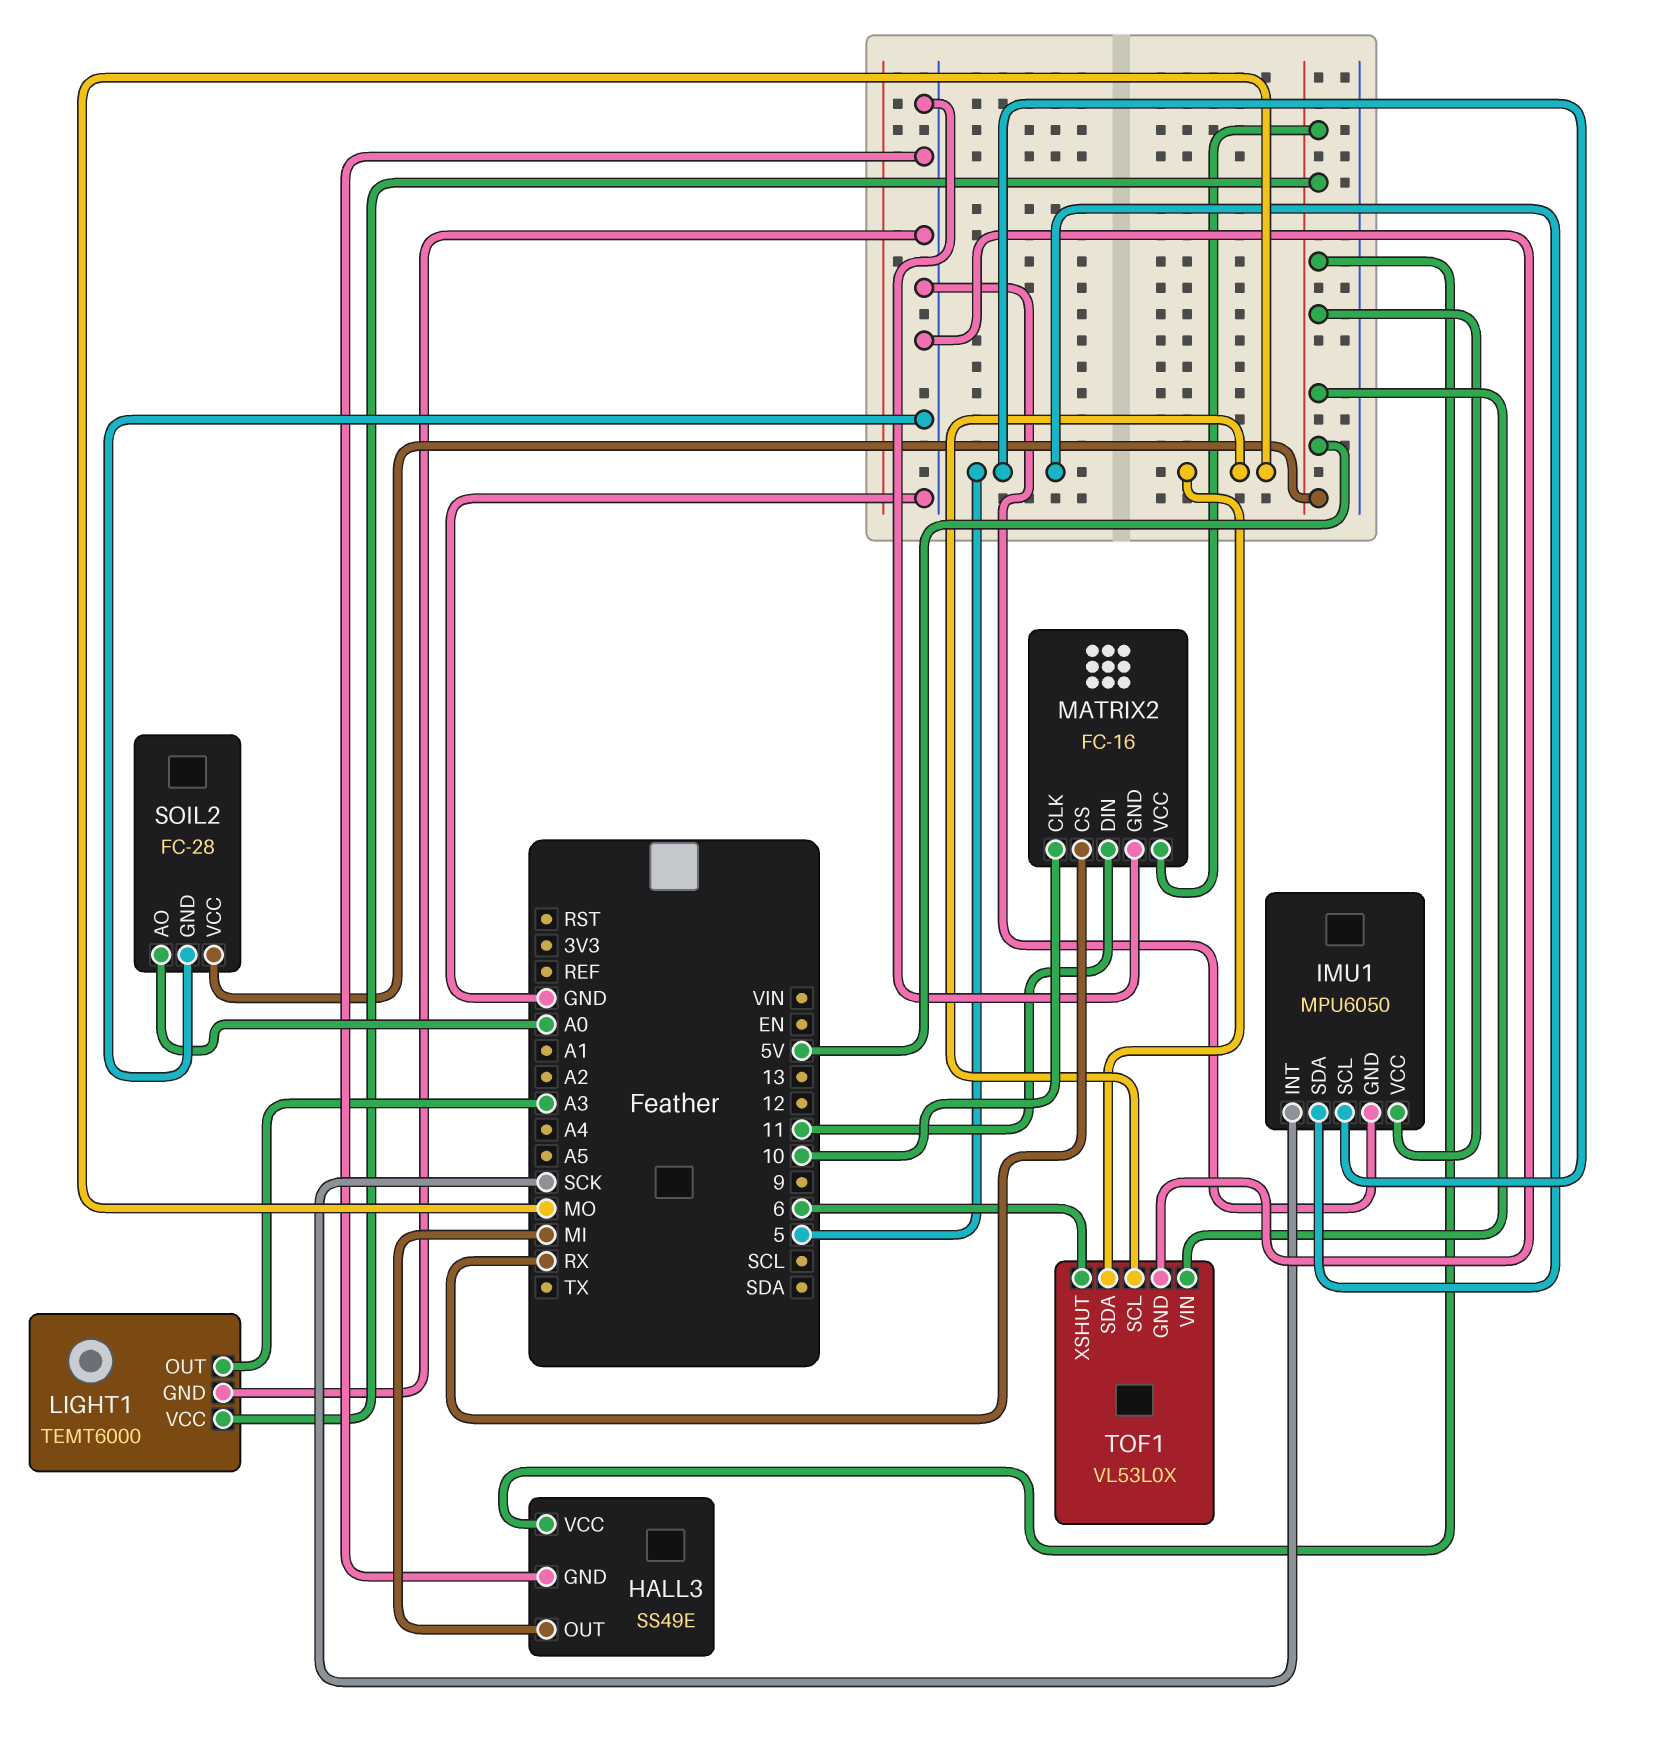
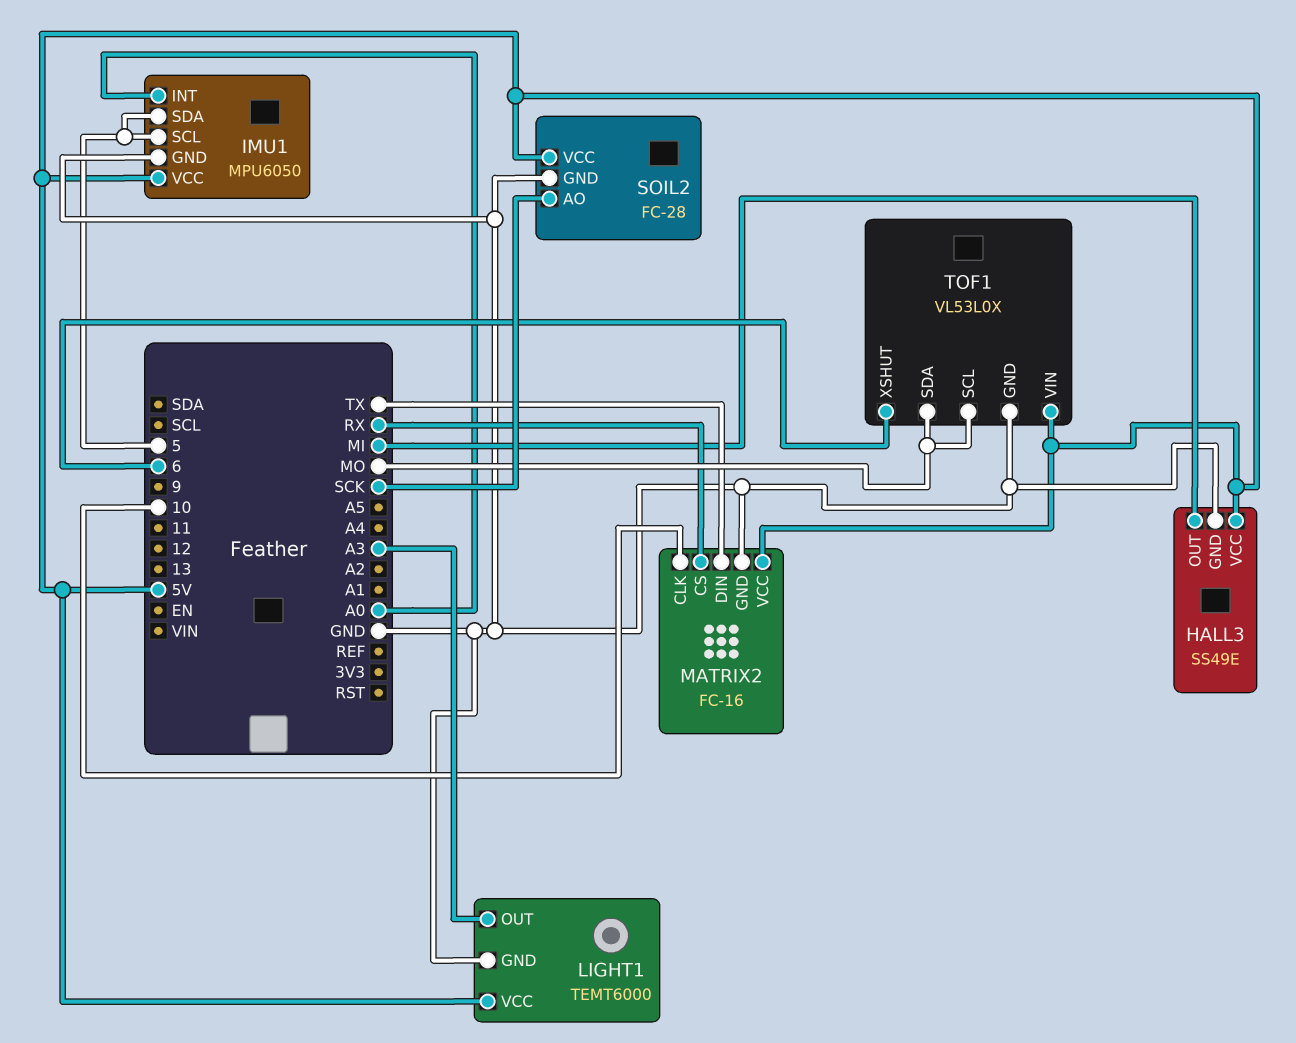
IMU1 pin INT: SCK -> A0
MATRIX2 pin DIN: 11 -> TX
SOIL2 pin AO: A0 -> SCK

